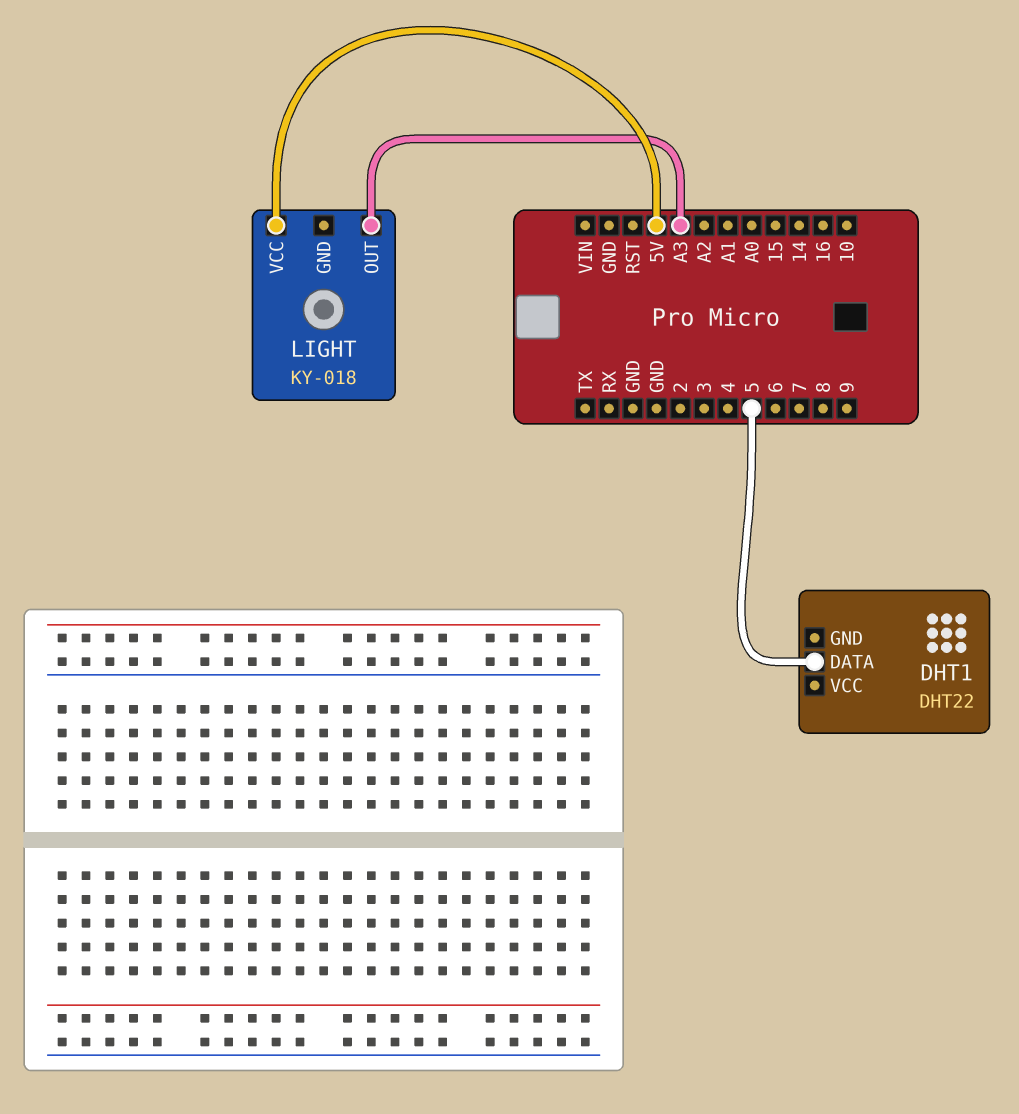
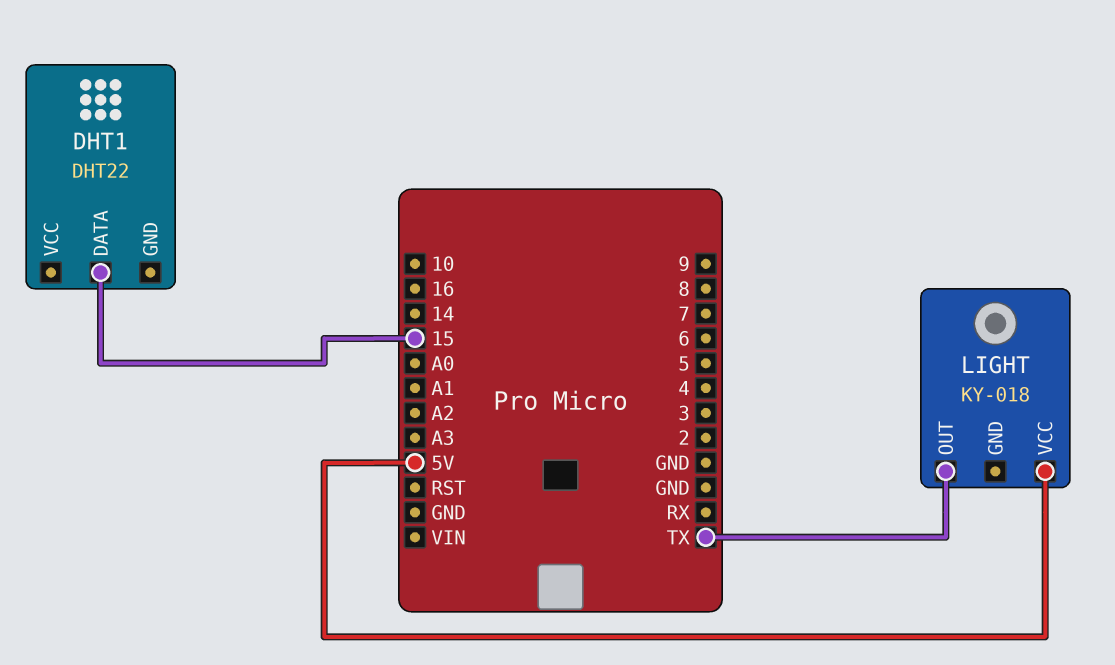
DHT1 pin DATA: 5 -> 15
LIGHT pin OUT: A3 -> TX

